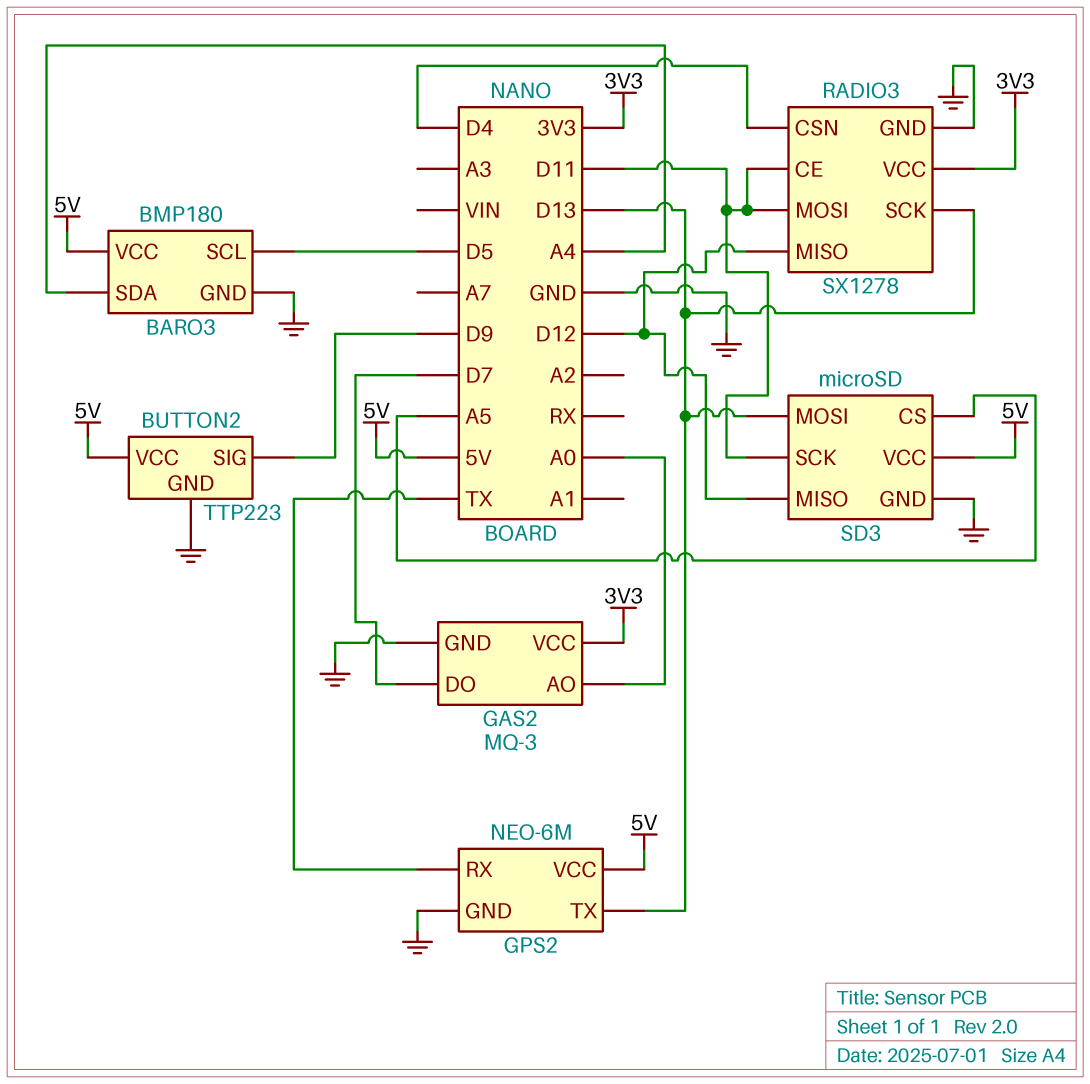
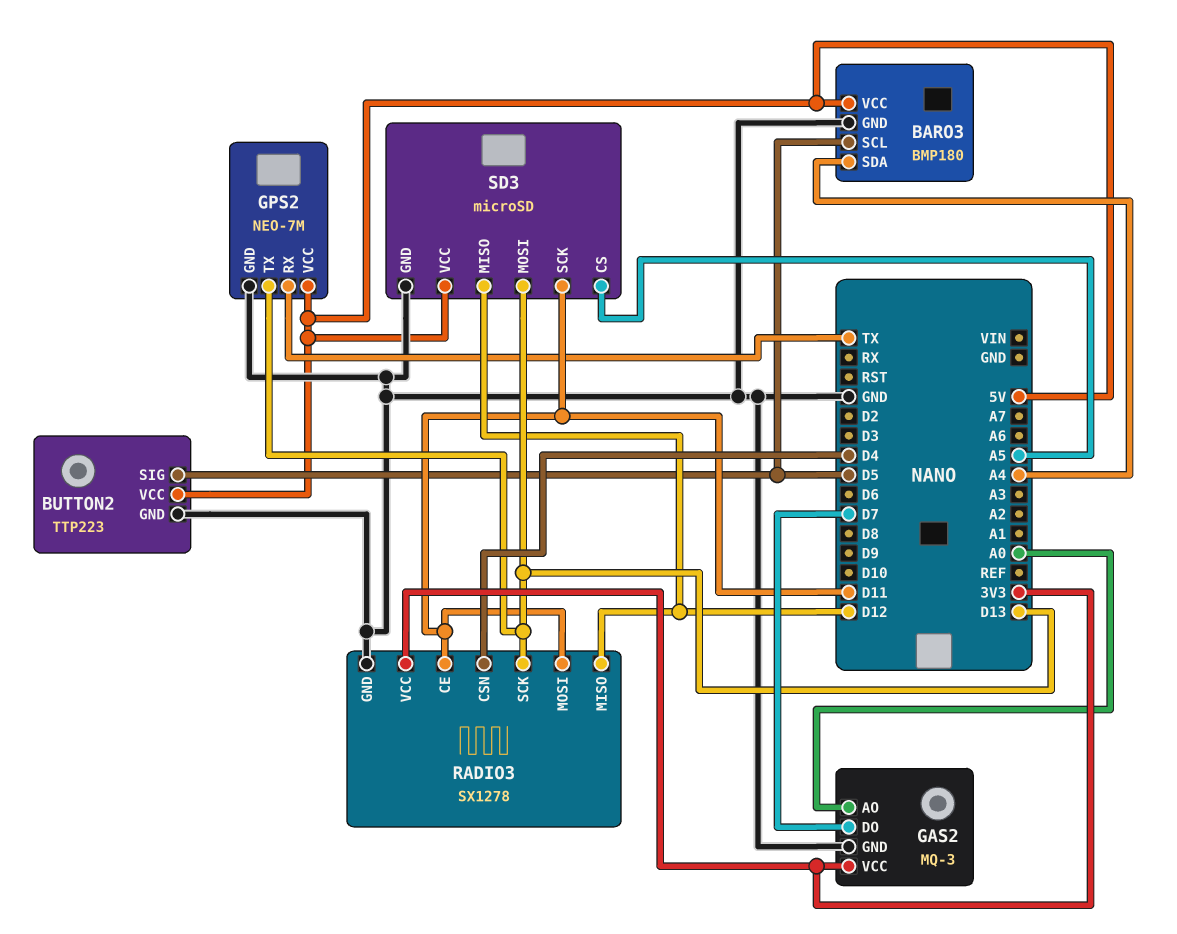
BUTTON2 pin SIG: D9 -> D5
GPS2: NEO-6M -> NEO-7M

